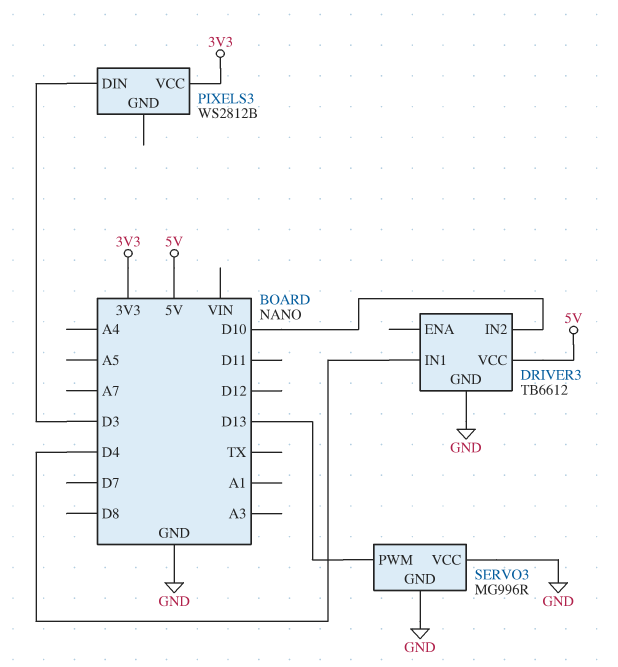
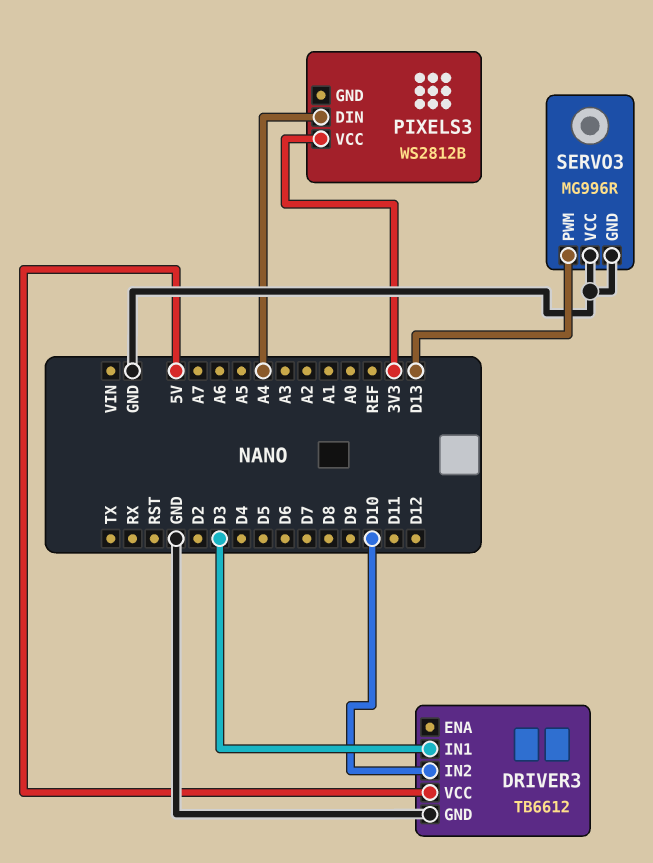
DRIVER3 pin IN1: D4 -> D3
PIXELS3 pin DIN: D3 -> A4

